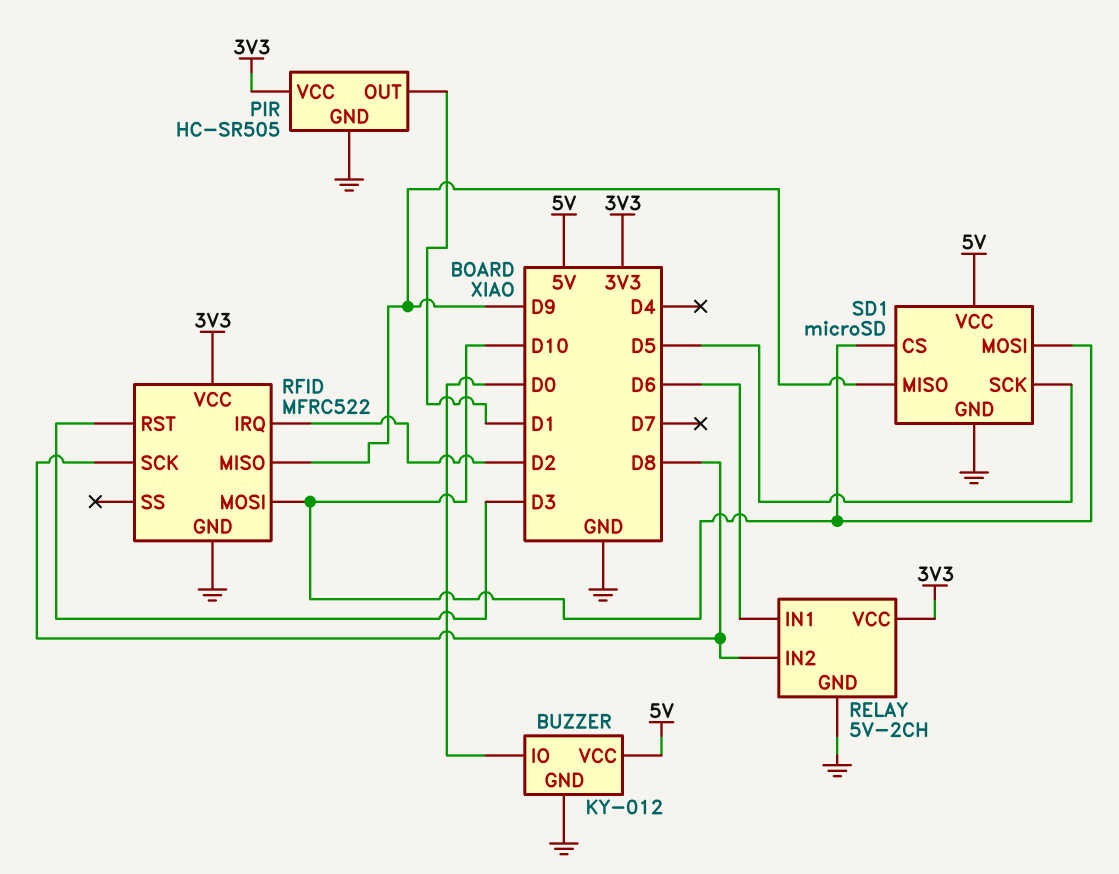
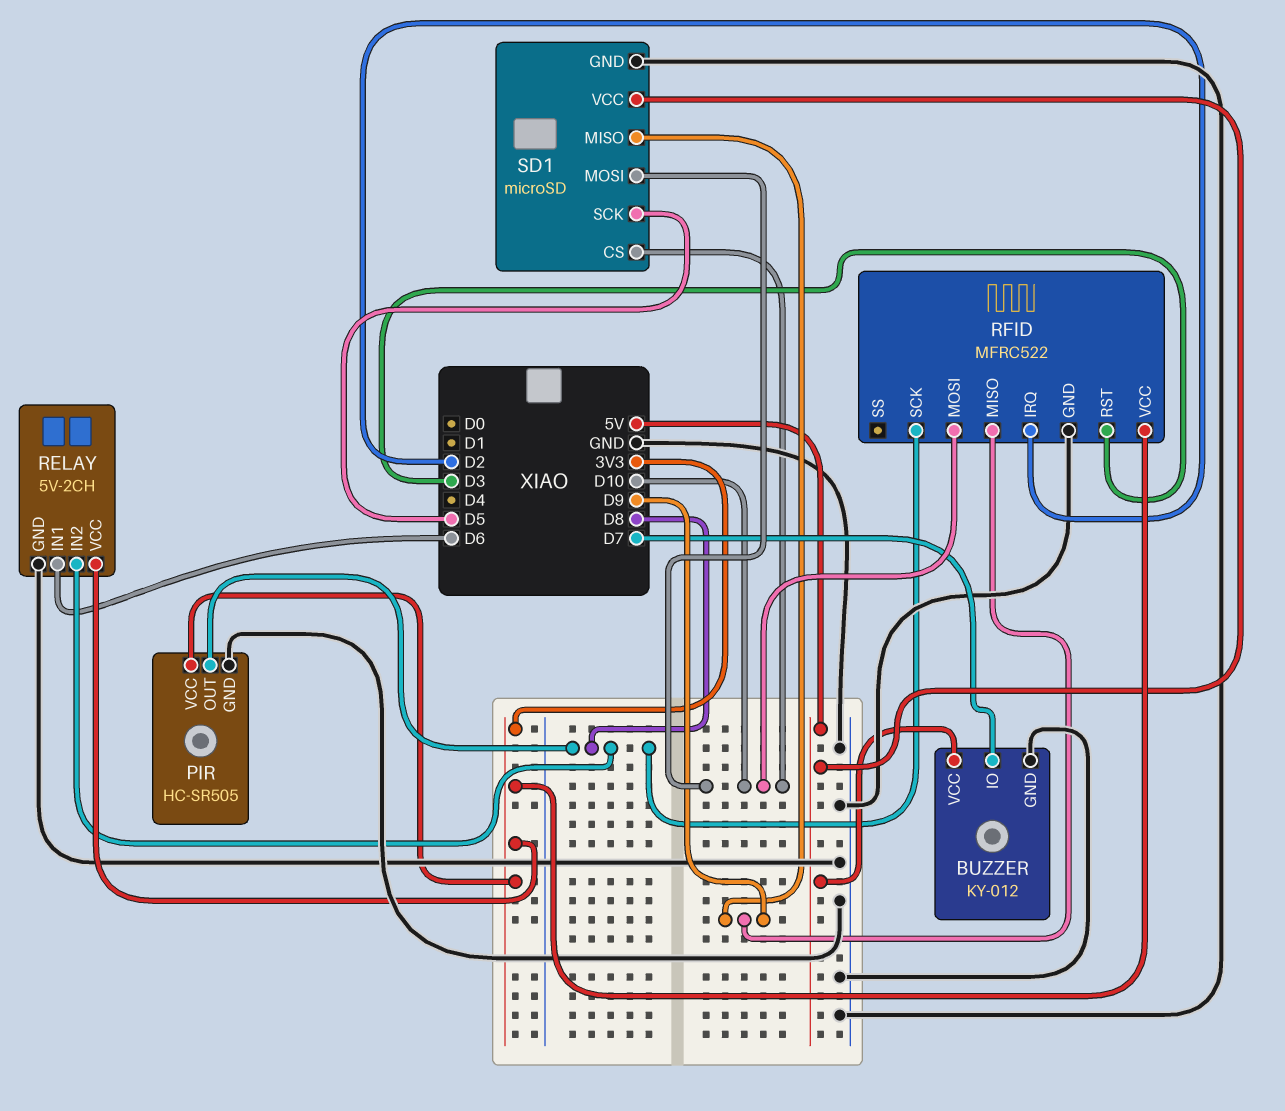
BUZZER pin IO: D0 -> D7
PIR pin OUT: D1 -> D8

